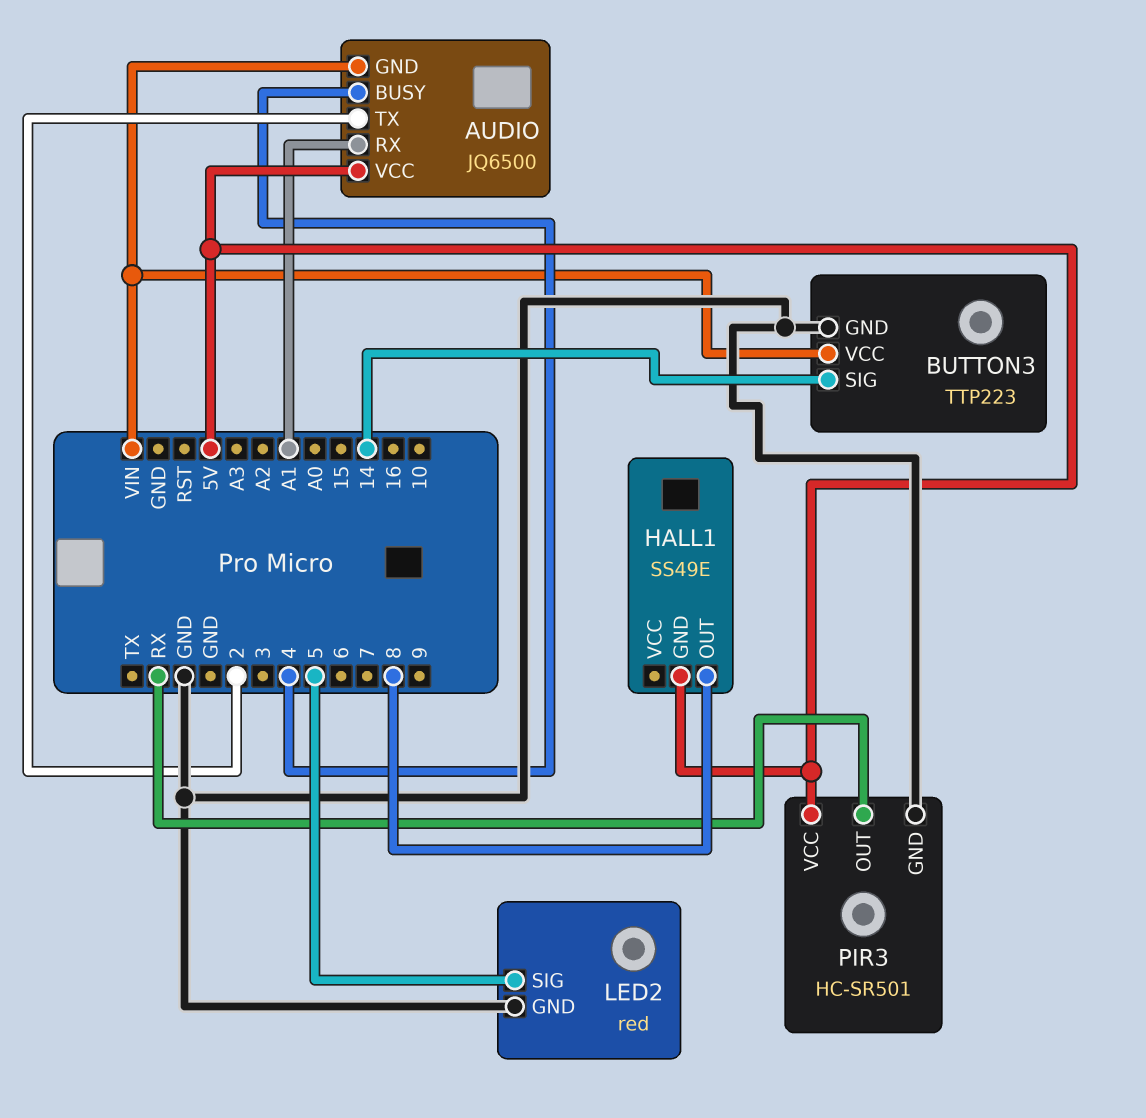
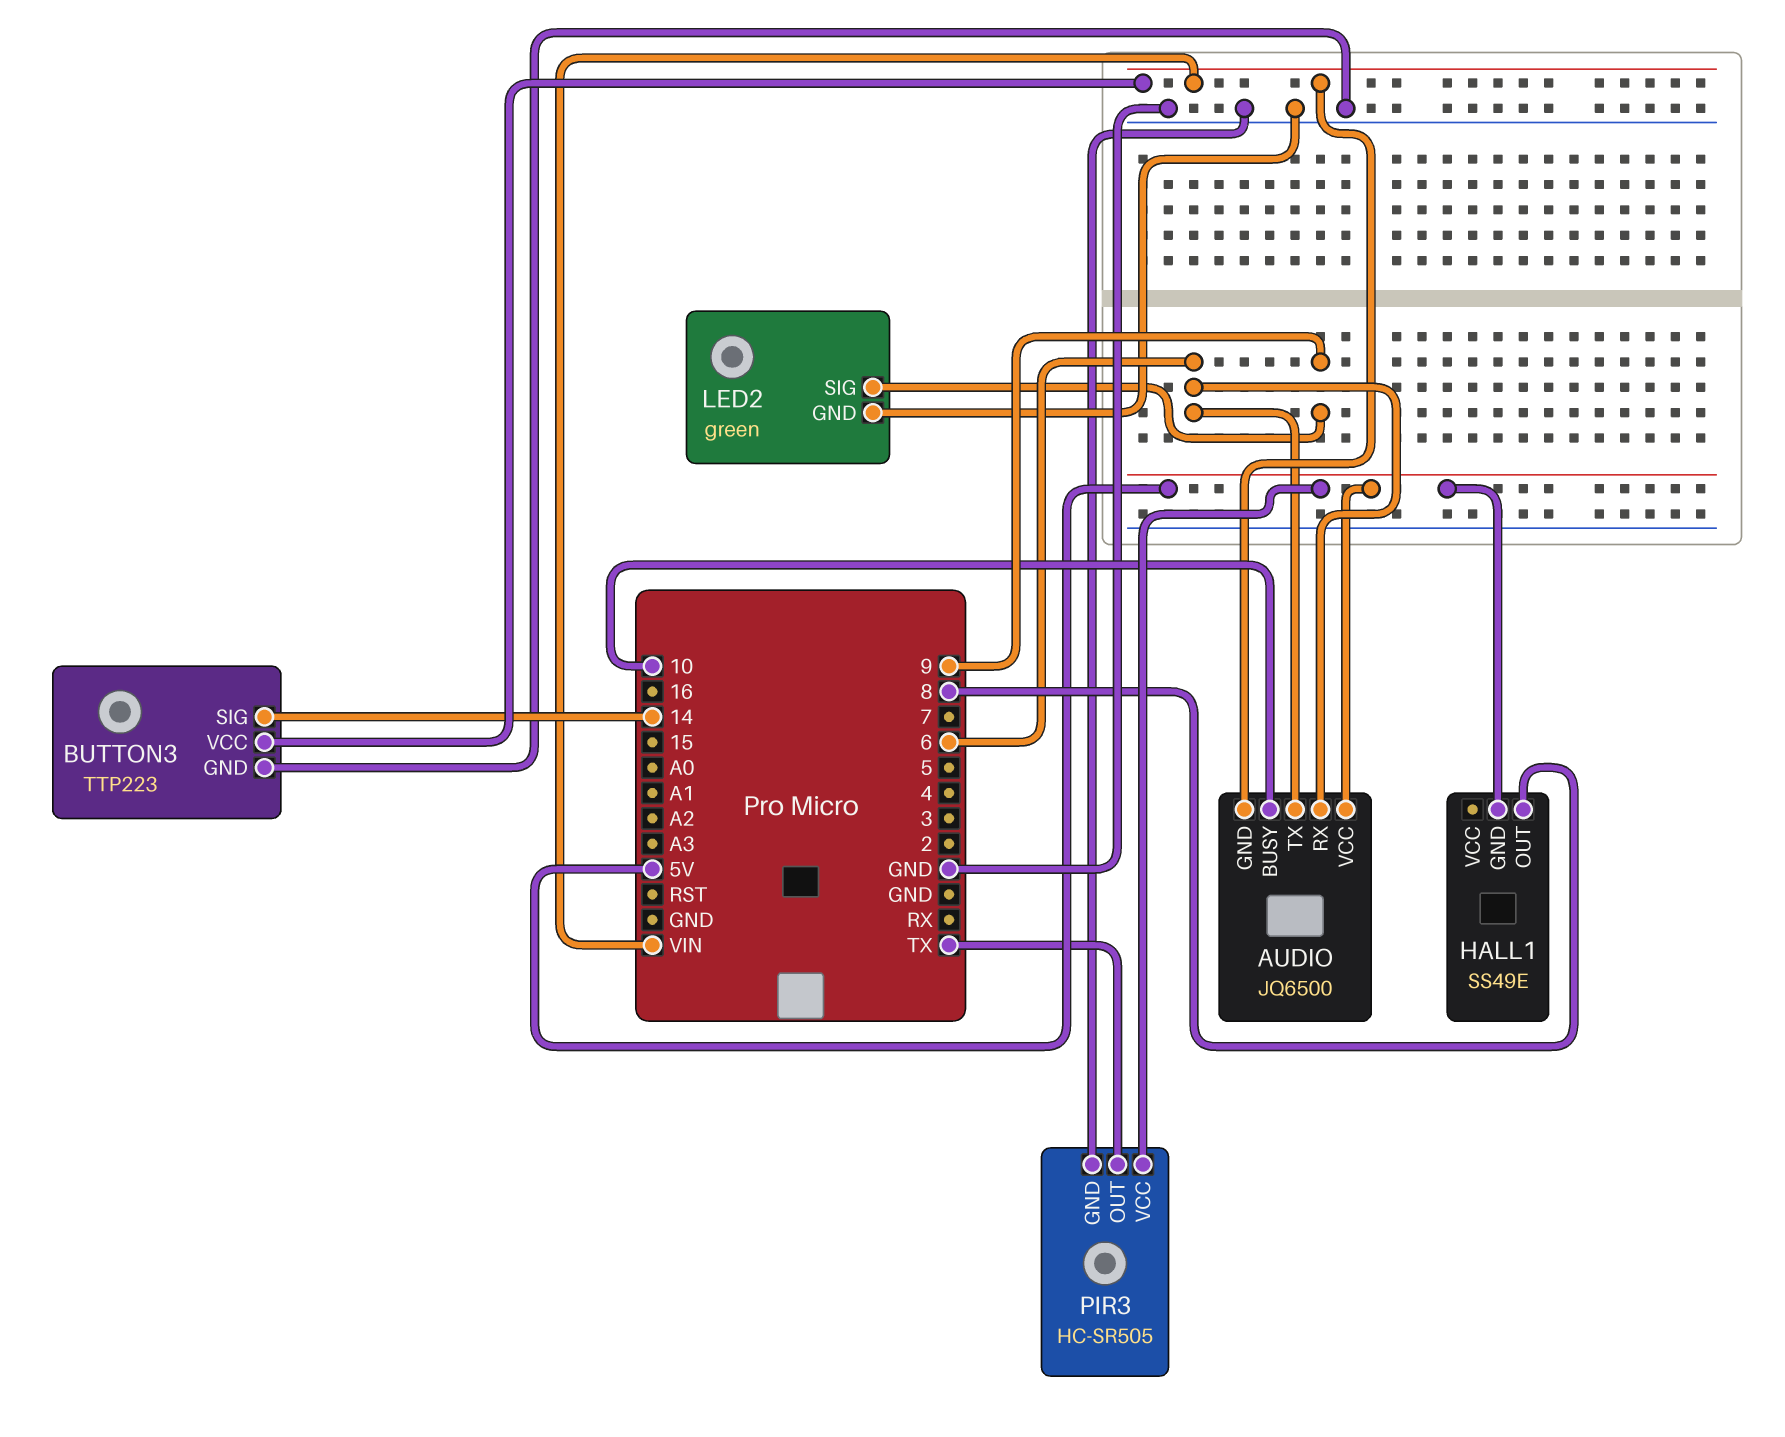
AUDIO pin BUSY: 4 -> 10
AUDIO pin RX: A1 -> 6
AUDIO pin TX: 2 -> 6
LED2: red -> green
LED2 pin SIG: 5 -> 9
PIR3: HC-SR501 -> HC-SR505
PIR3 pin OUT: RX -> TX

